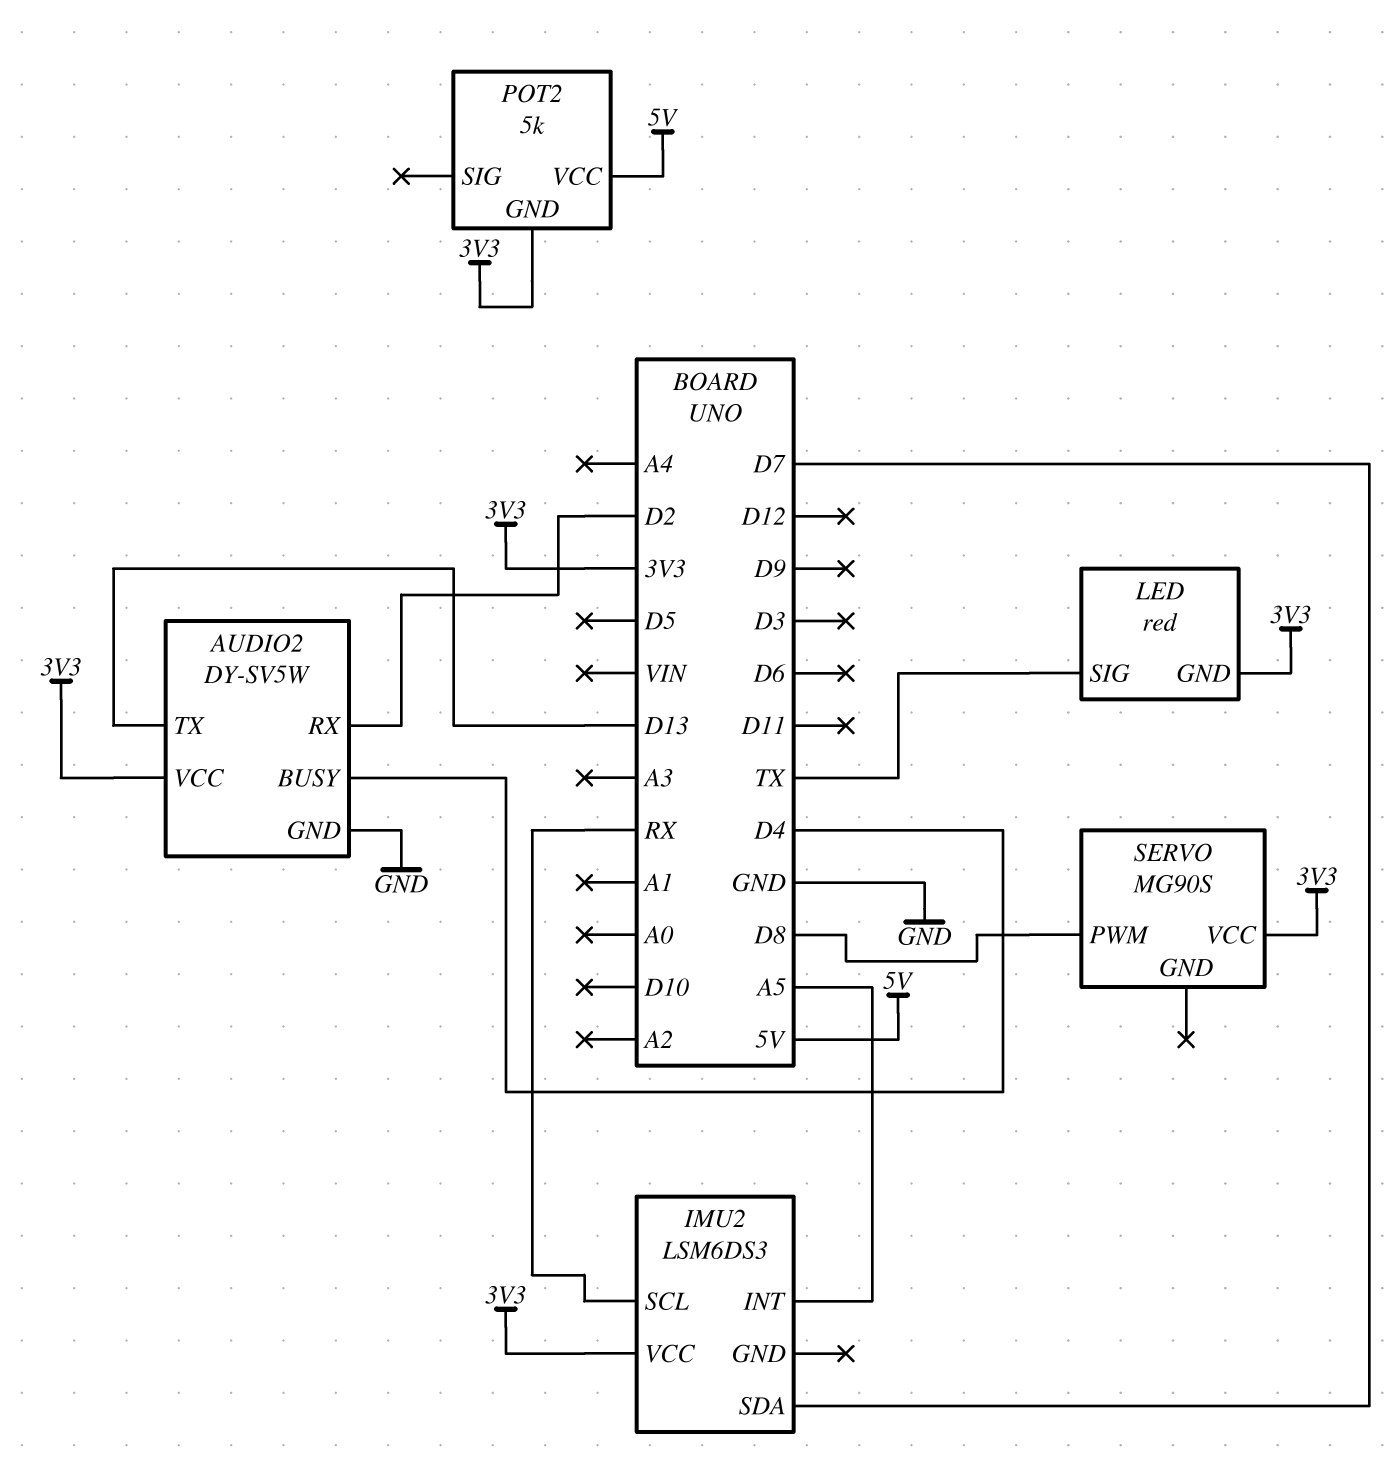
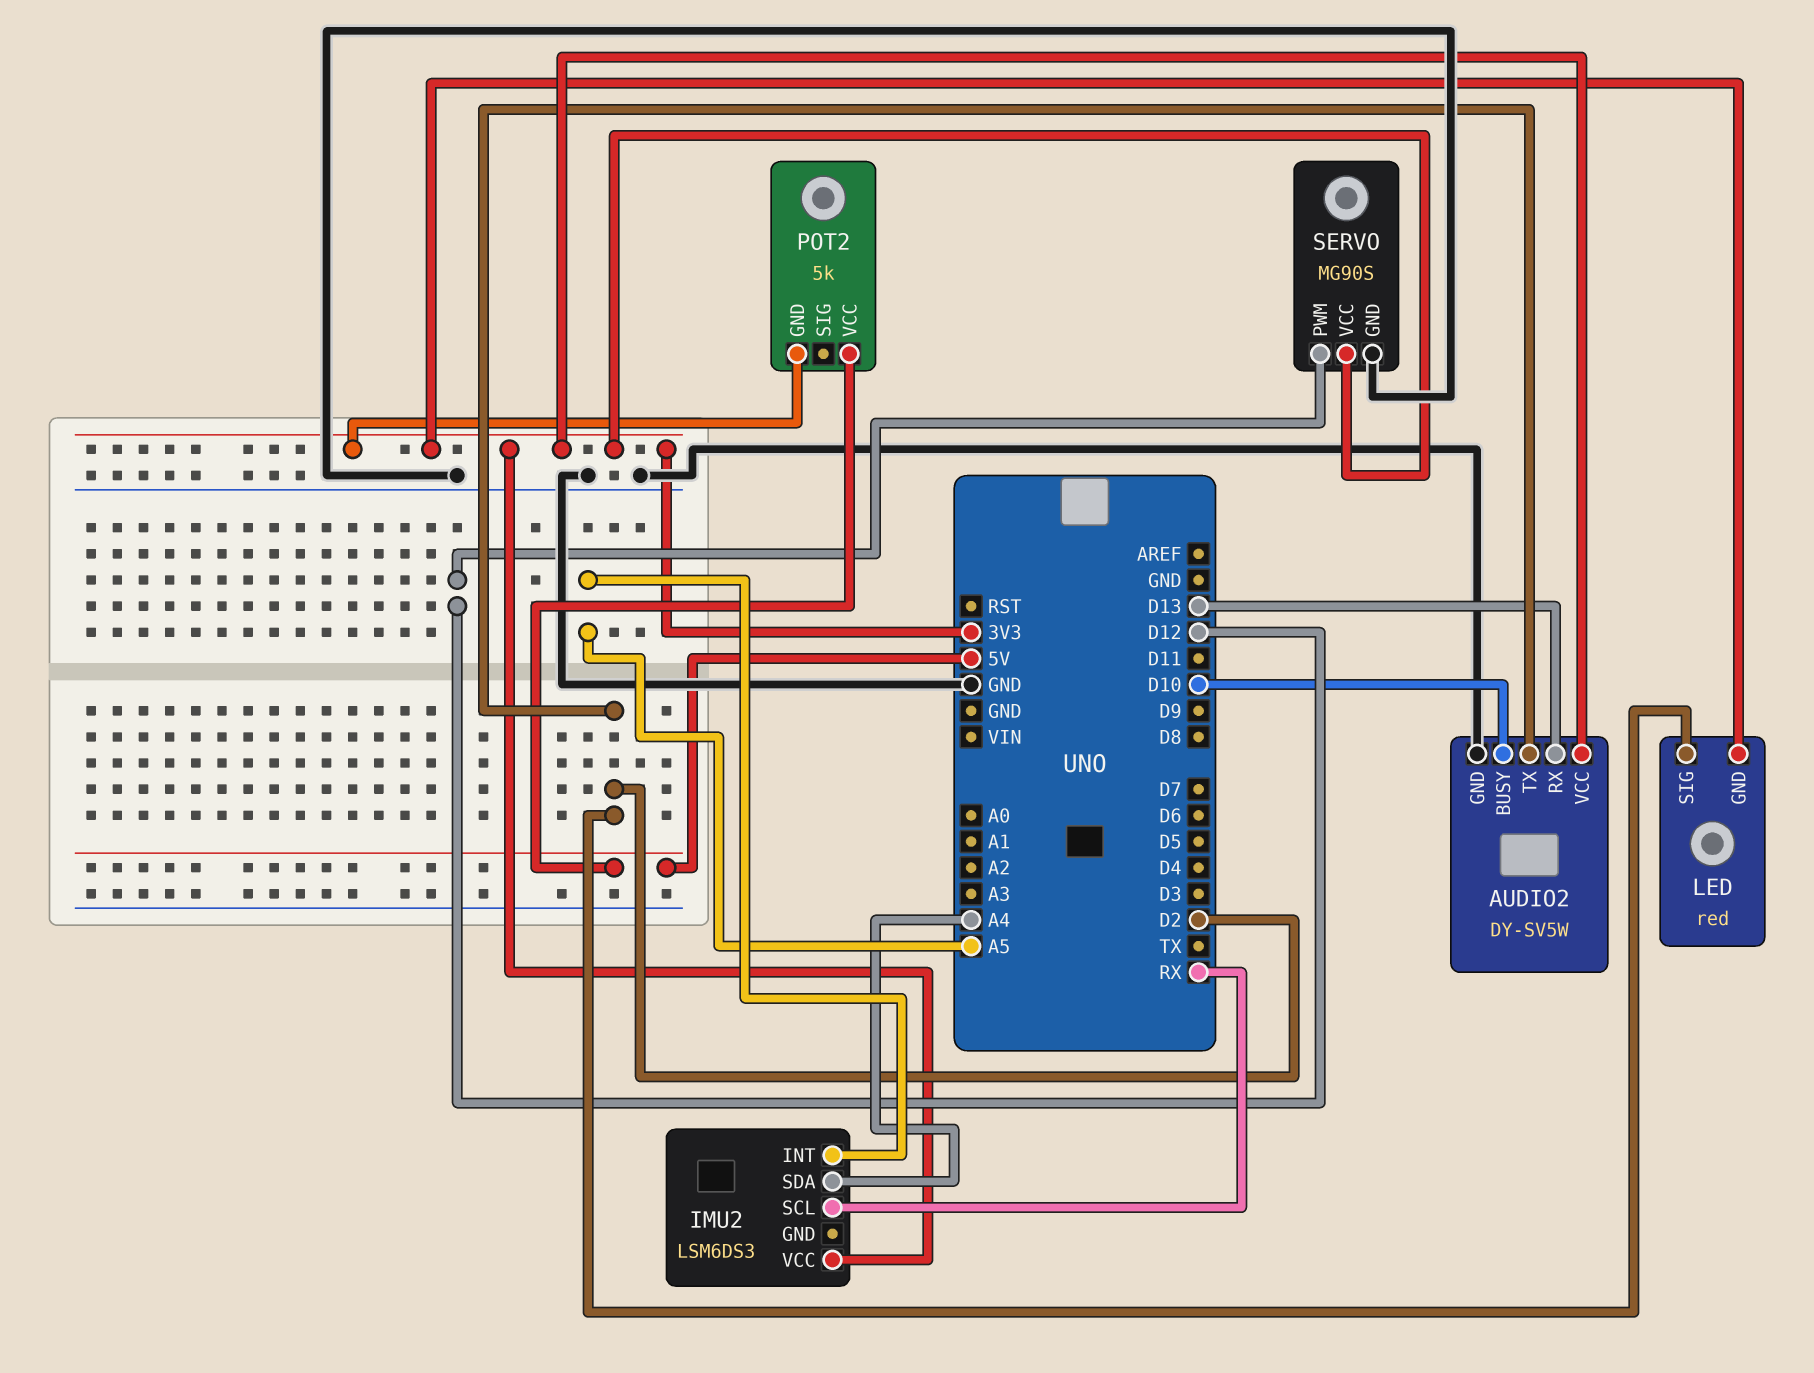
AUDIO2 pin BUSY: D4 -> D10
AUDIO2 pin RX: D2 -> D13
AUDIO2 pin TX: D13 -> D2
IMU2 pin SDA: D7 -> A4
LED pin SIG: TX -> D2
SERVO pin GND: none -> GND
SERVO pin PWM: D8 -> D12

